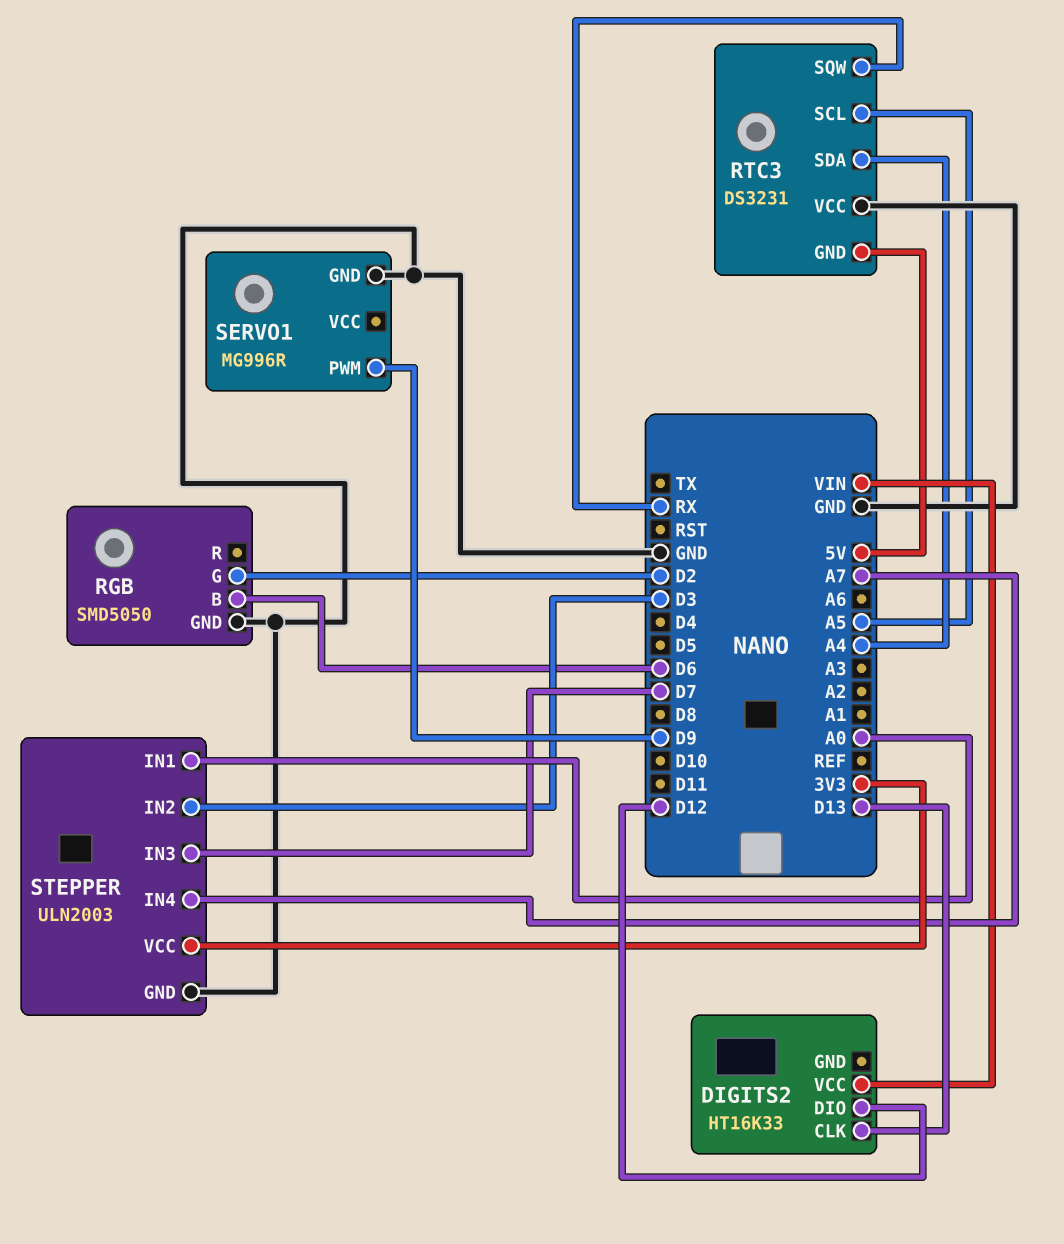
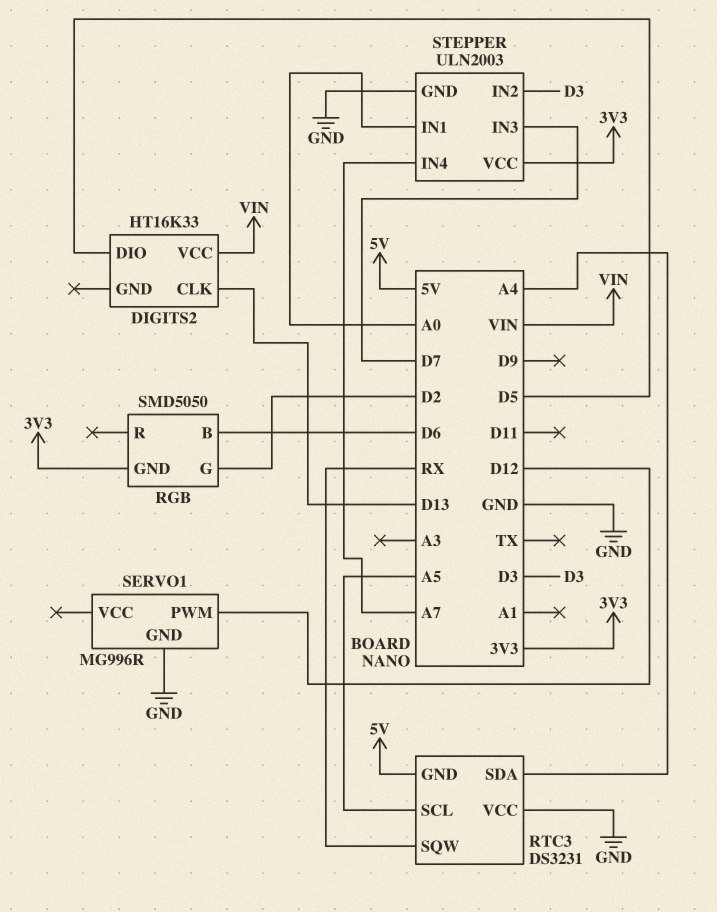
DIGITS2 pin DIO: D12 -> D5
RGB pin GND: GND -> 3V3
SERVO1 pin PWM: D9 -> D12

